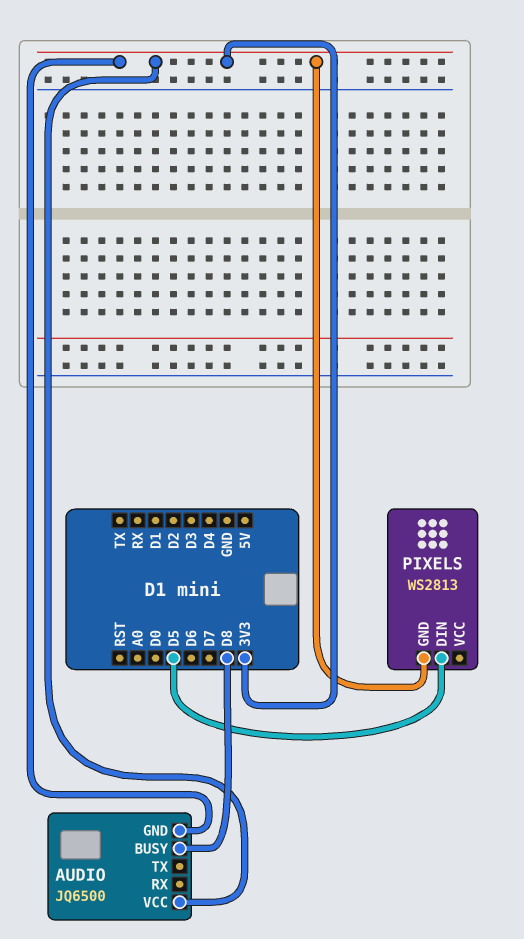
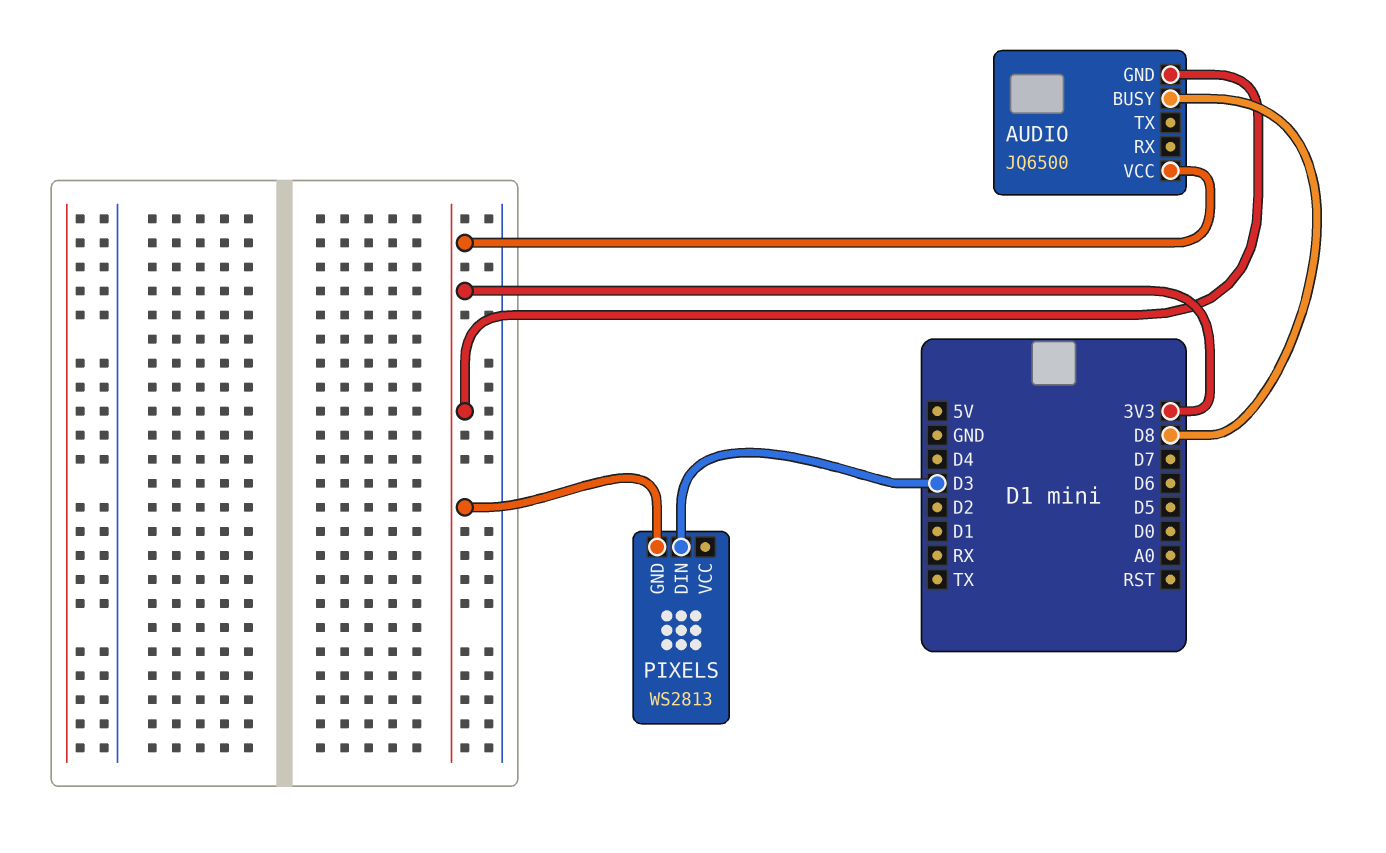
PIXELS pin DIN: D5 -> D3

